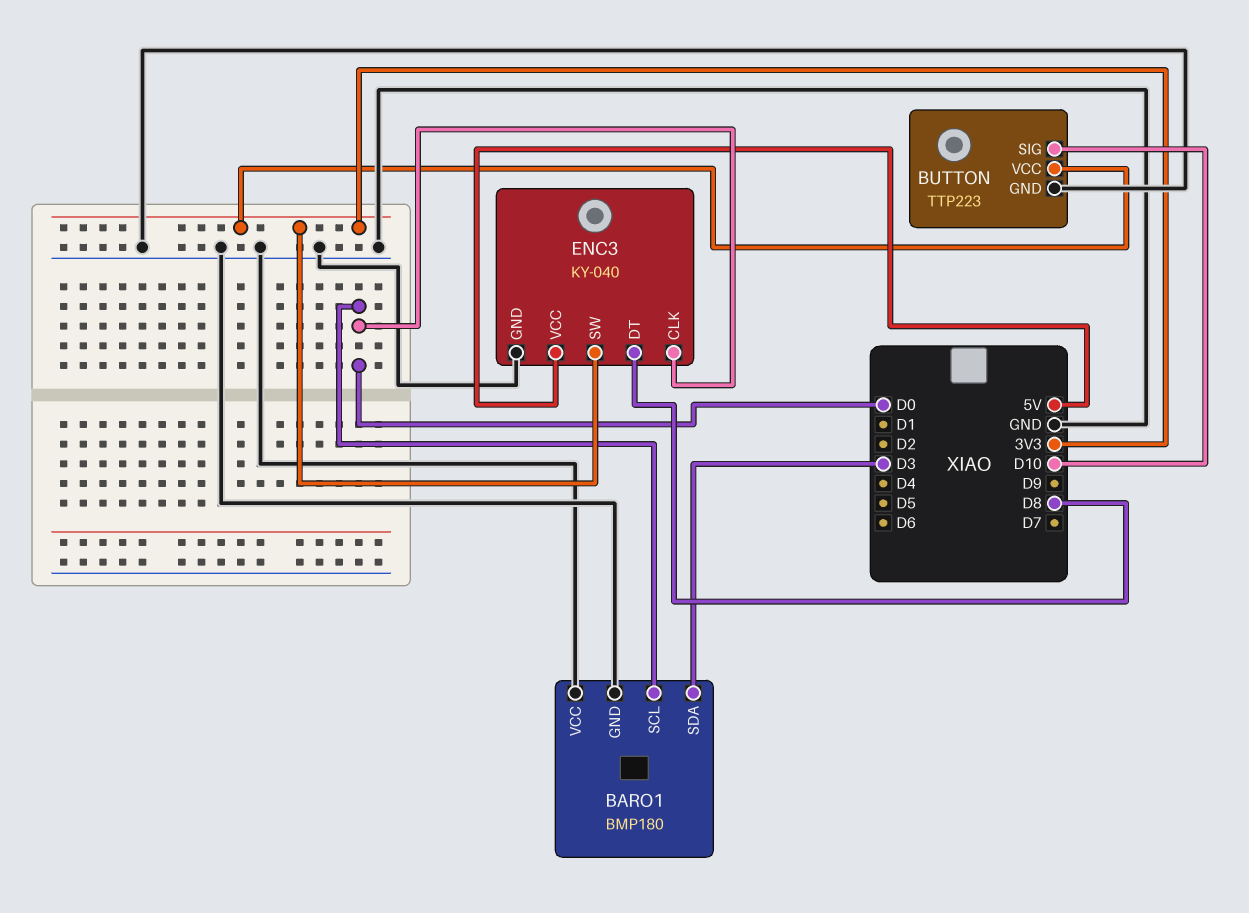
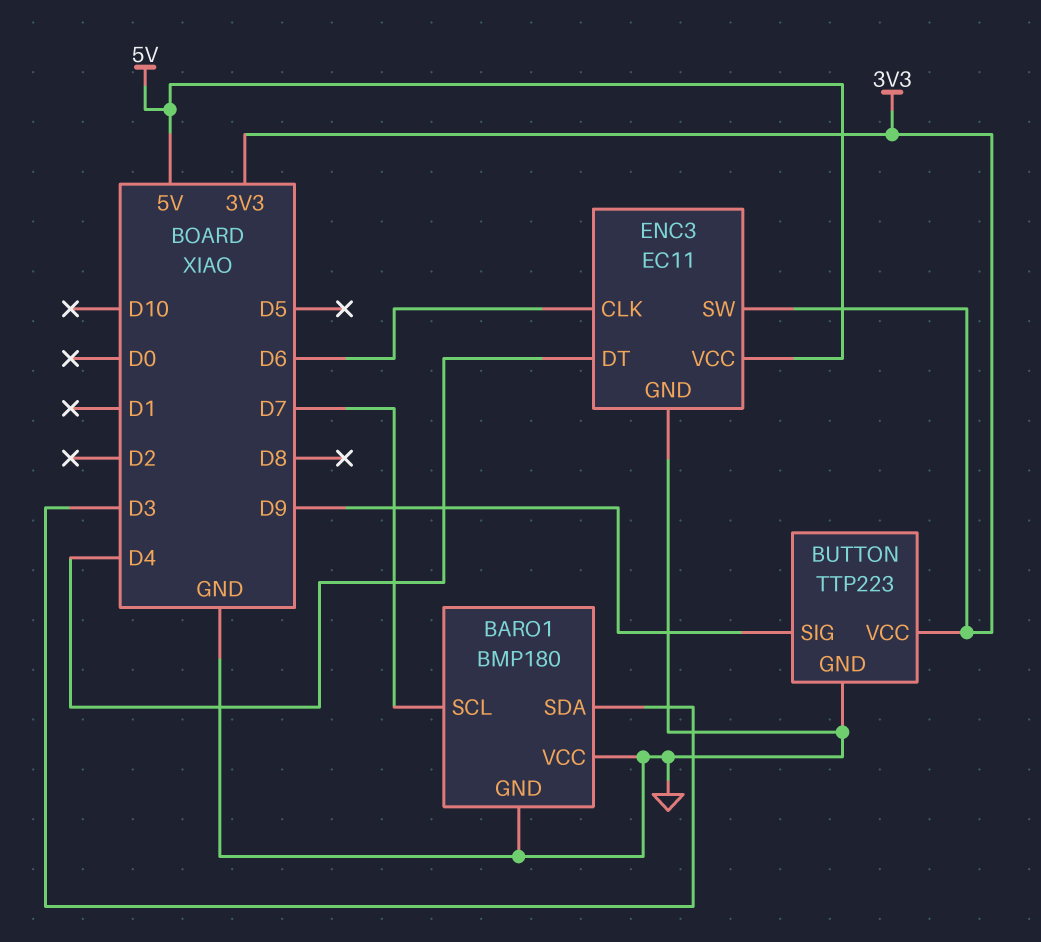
BARO1 pin SCL: D0 -> D7
BUTTON pin SIG: D10 -> D9
ENC3: KY-040 -> EC11
ENC3 pin CLK: D0 -> D6
ENC3 pin DT: D8 -> D4

